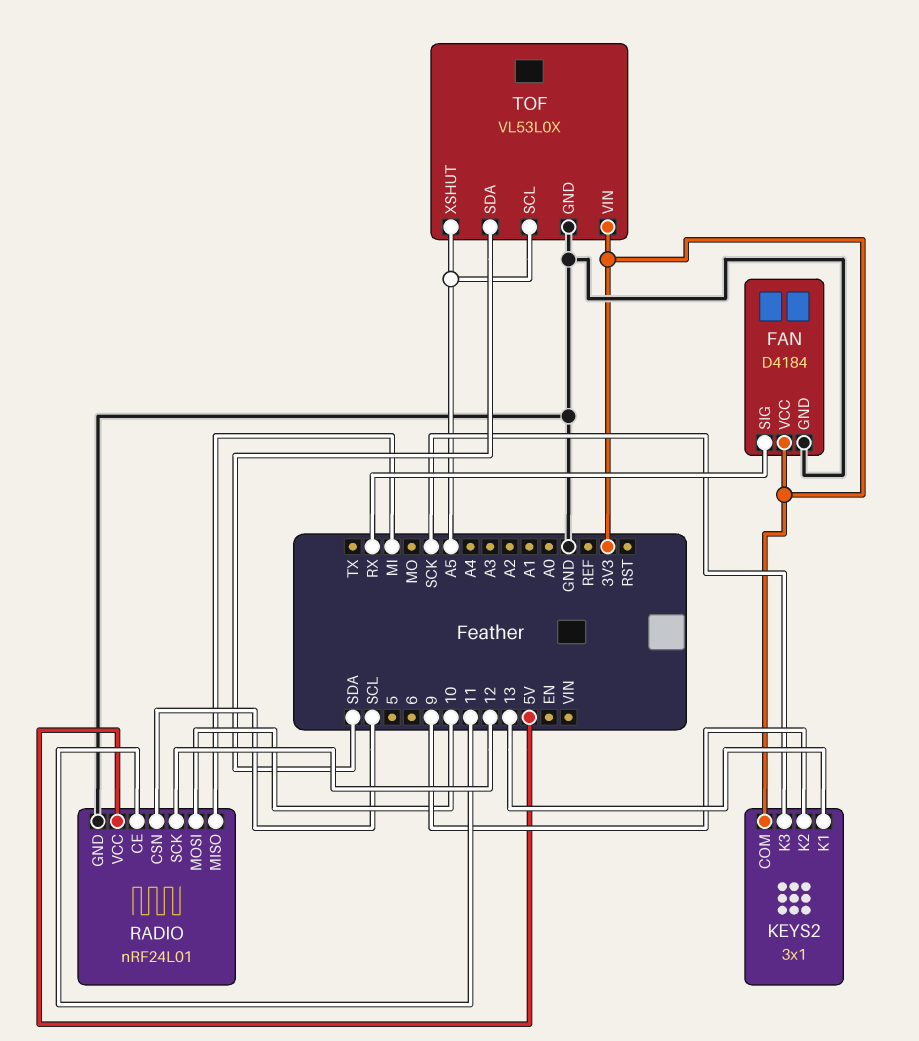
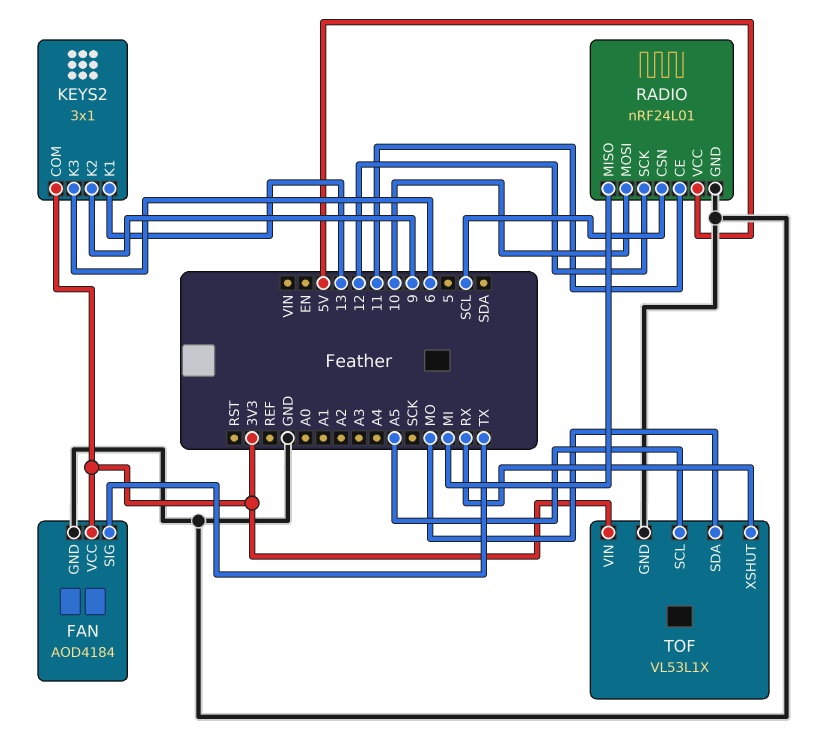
FAN: D4184 -> AOD4184
FAN pin SIG: RX -> TX
KEYS2 pin K3: SCK -> 6
TOF: VL53L0X -> VL53L1X
TOF pin SDA: SDA -> MO
TOF pin XSHUT: A5 -> RX

